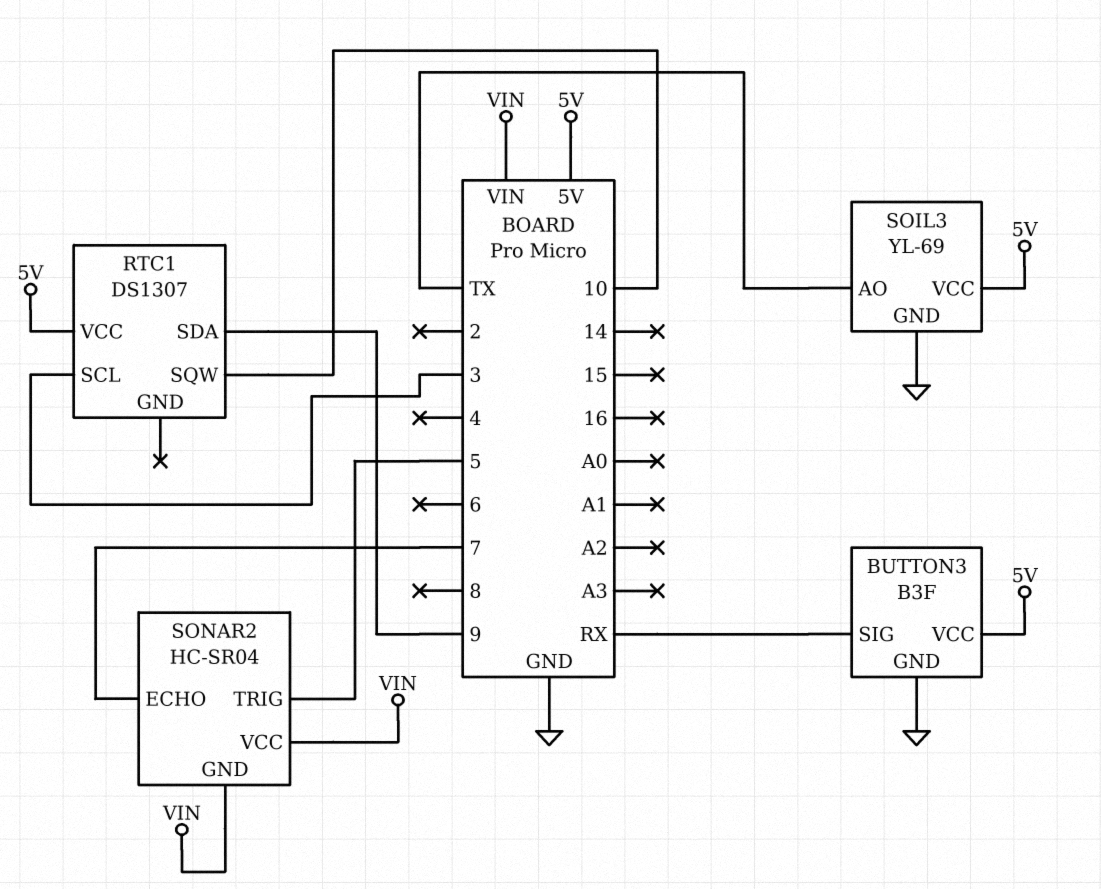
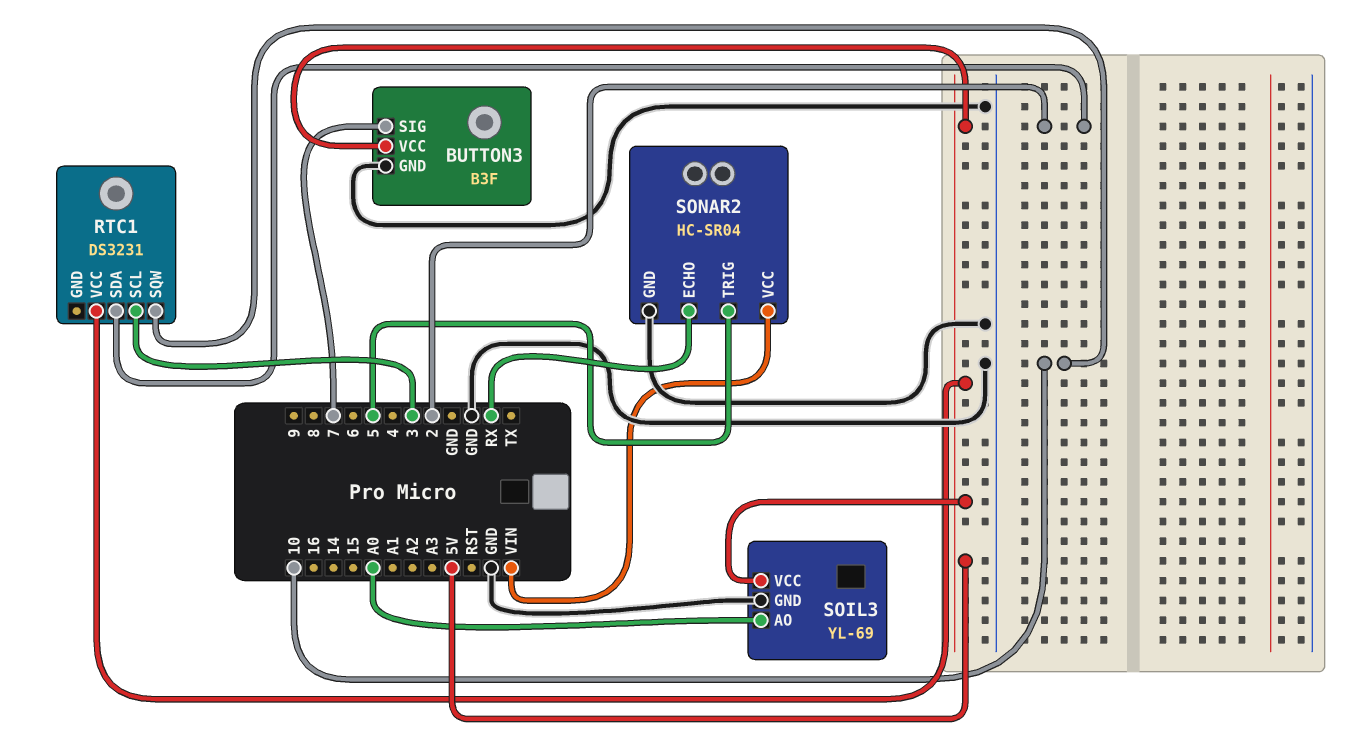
BUTTON3 pin SIG: RX -> 7
RTC1: DS1307 -> DS3231
RTC1 pin SDA: 9 -> 2
SOIL3 pin AO: TX -> A0
SONAR2 pin ECHO: 7 -> RX
SONAR2 pin GND: VIN -> GND

